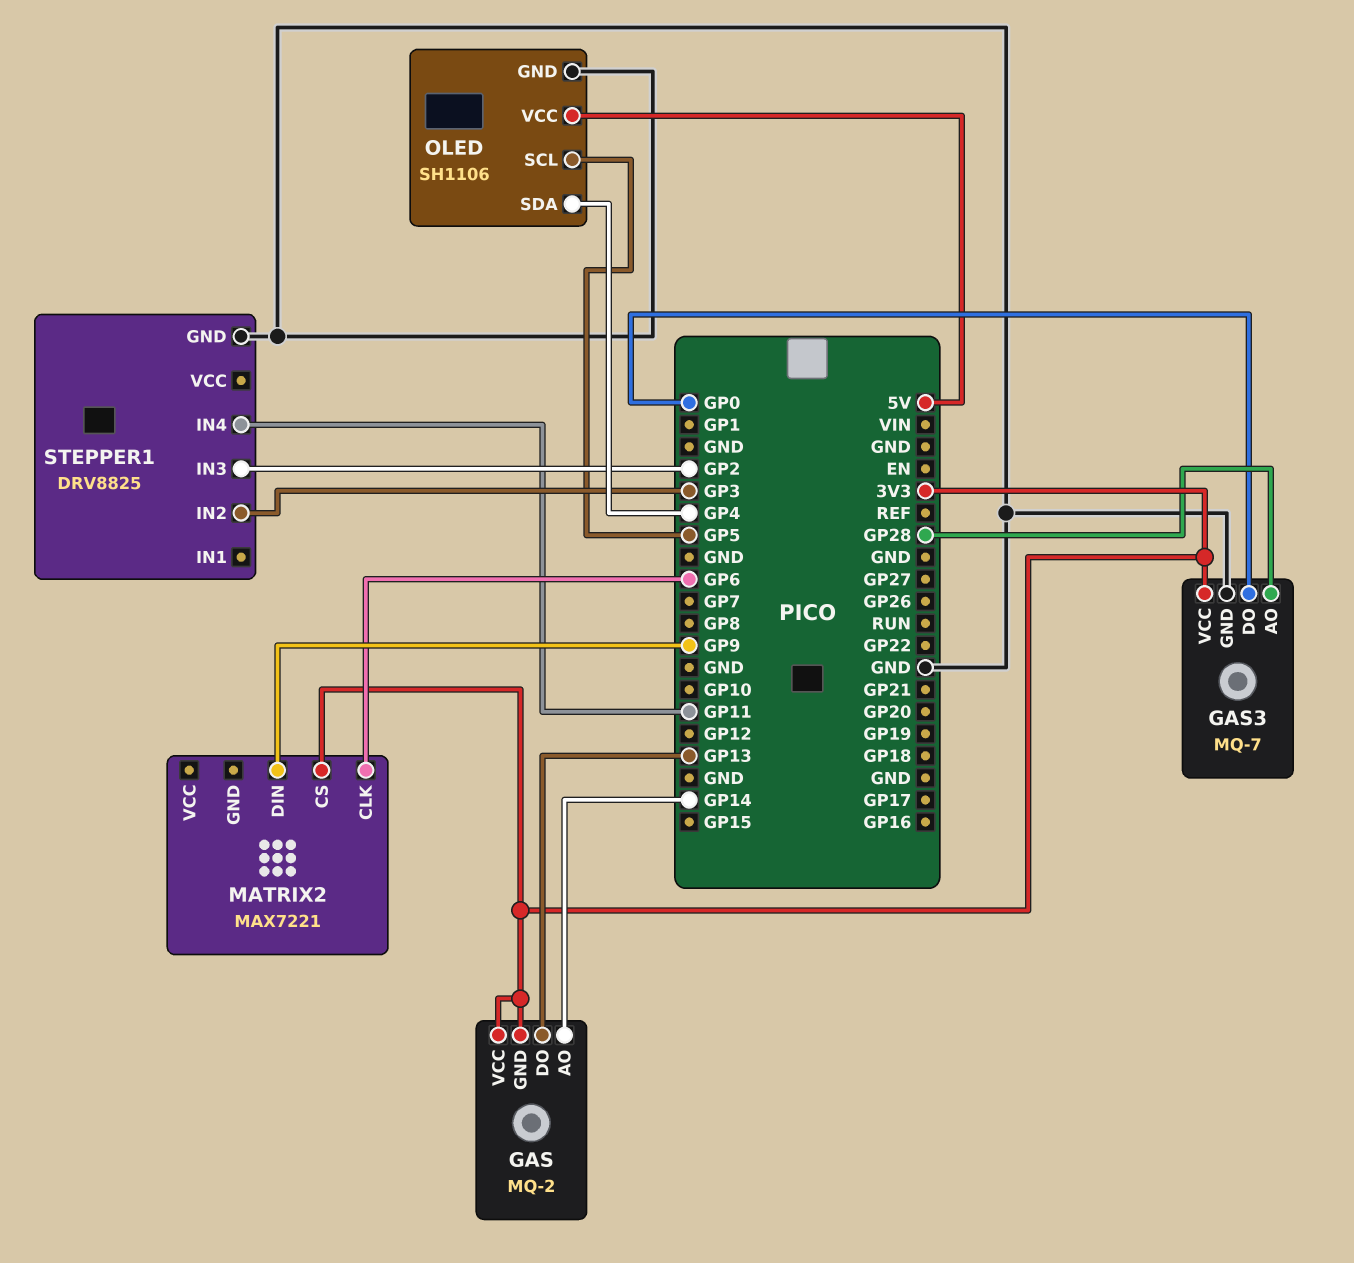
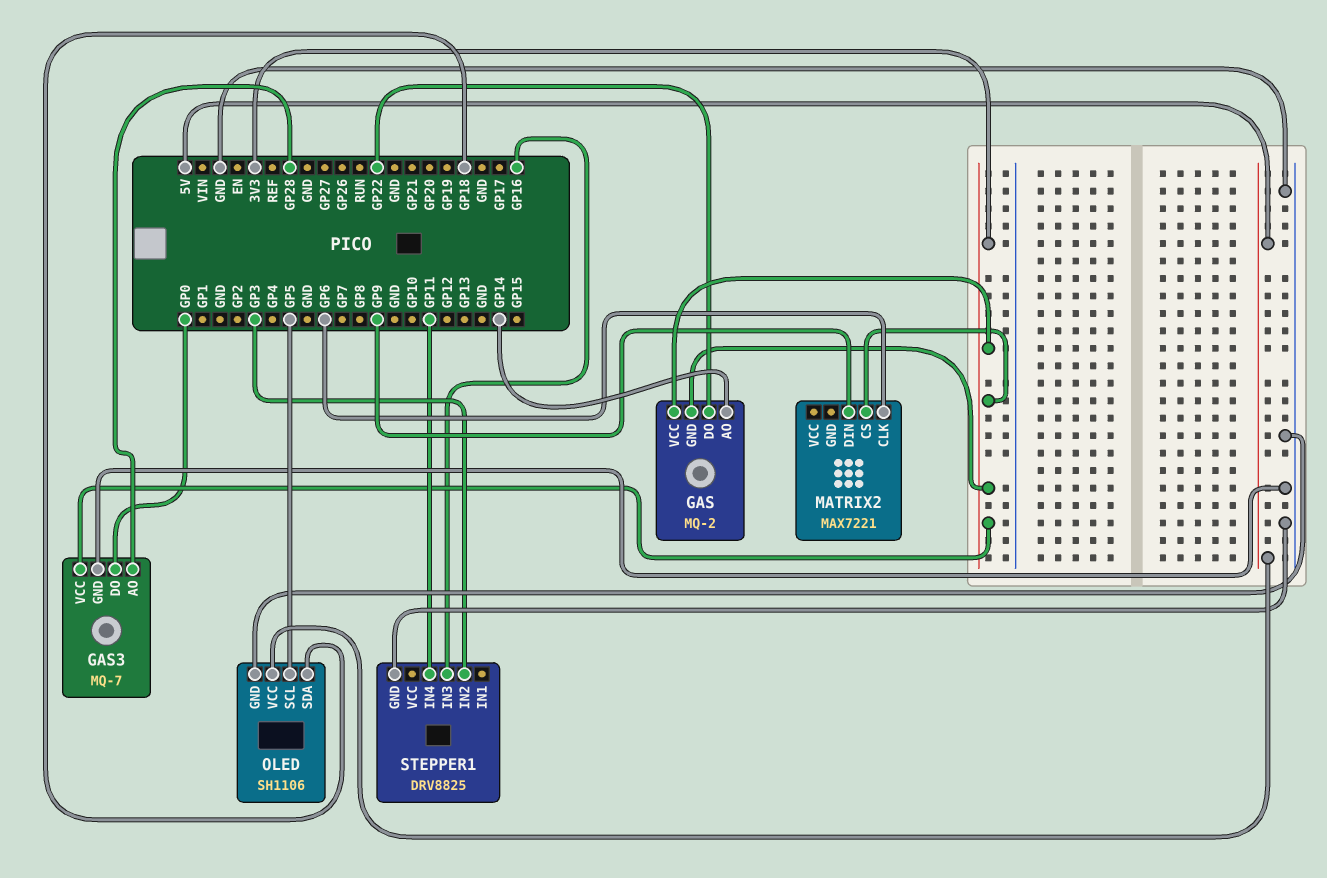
GAS pin DO: GP13 -> GP22
OLED pin SDA: GP4 -> GP18
STEPPER1 pin IN3: GP2 -> GP16

